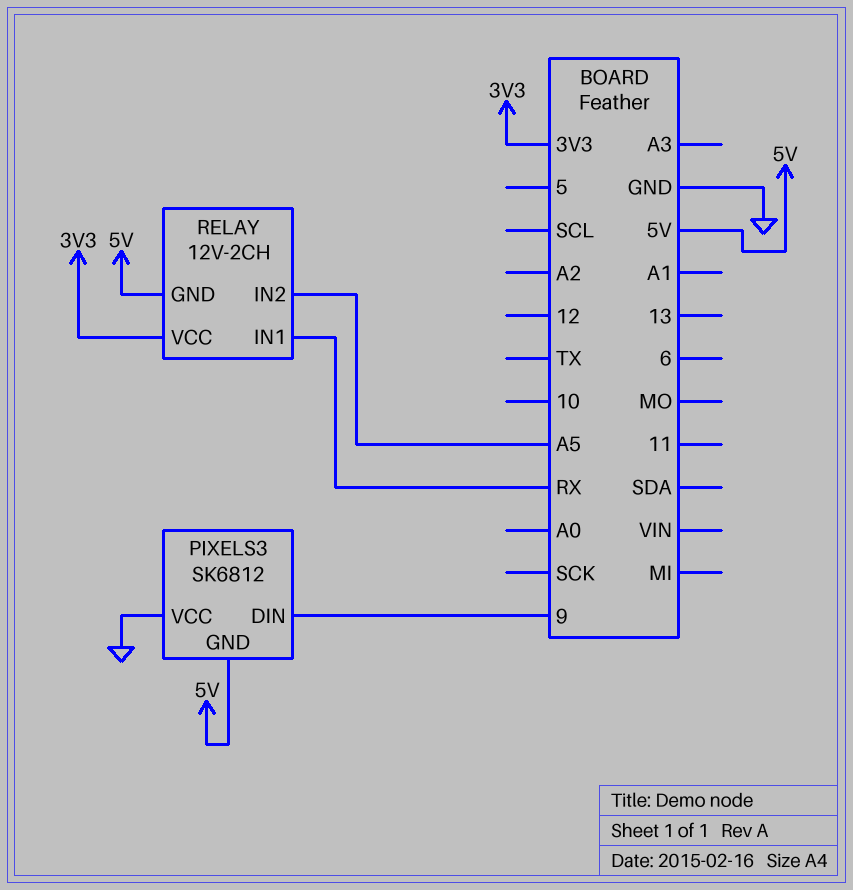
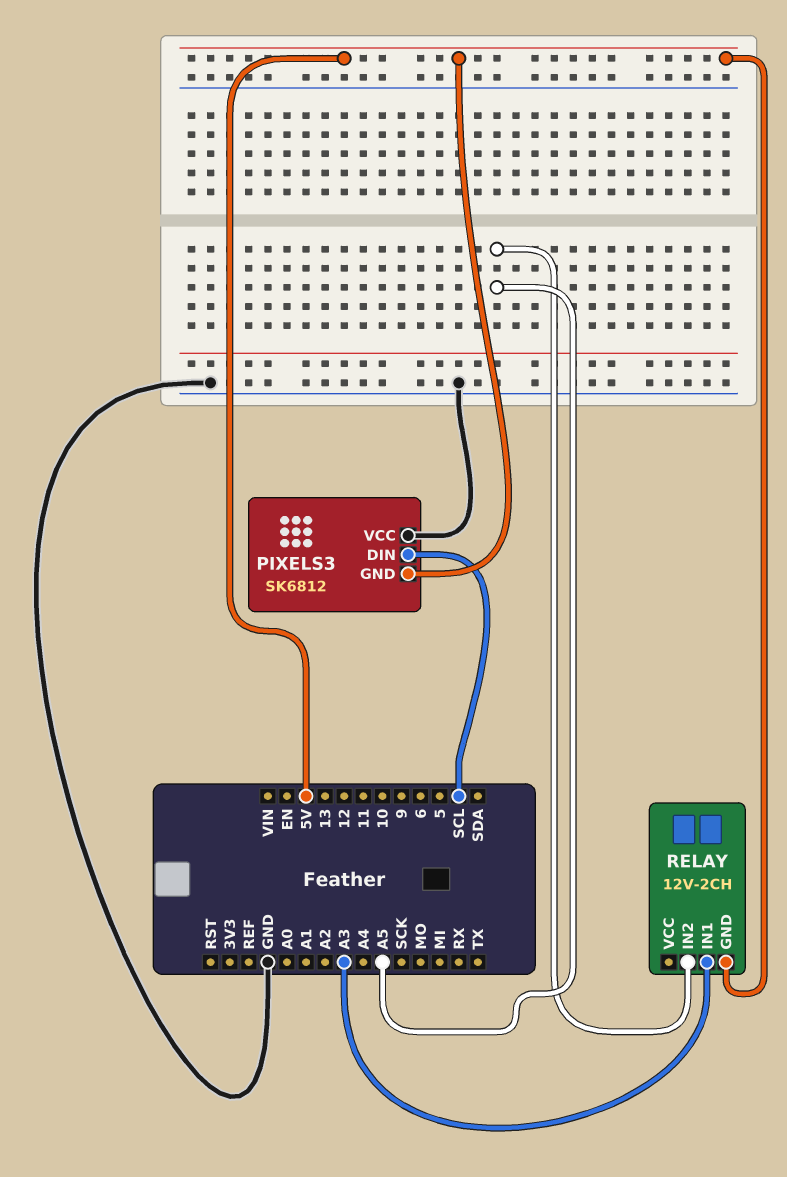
PIXELS3 pin DIN: 9 -> SCL
RELAY pin IN1: RX -> A3
RELAY pin VCC: 3V3 -> none

